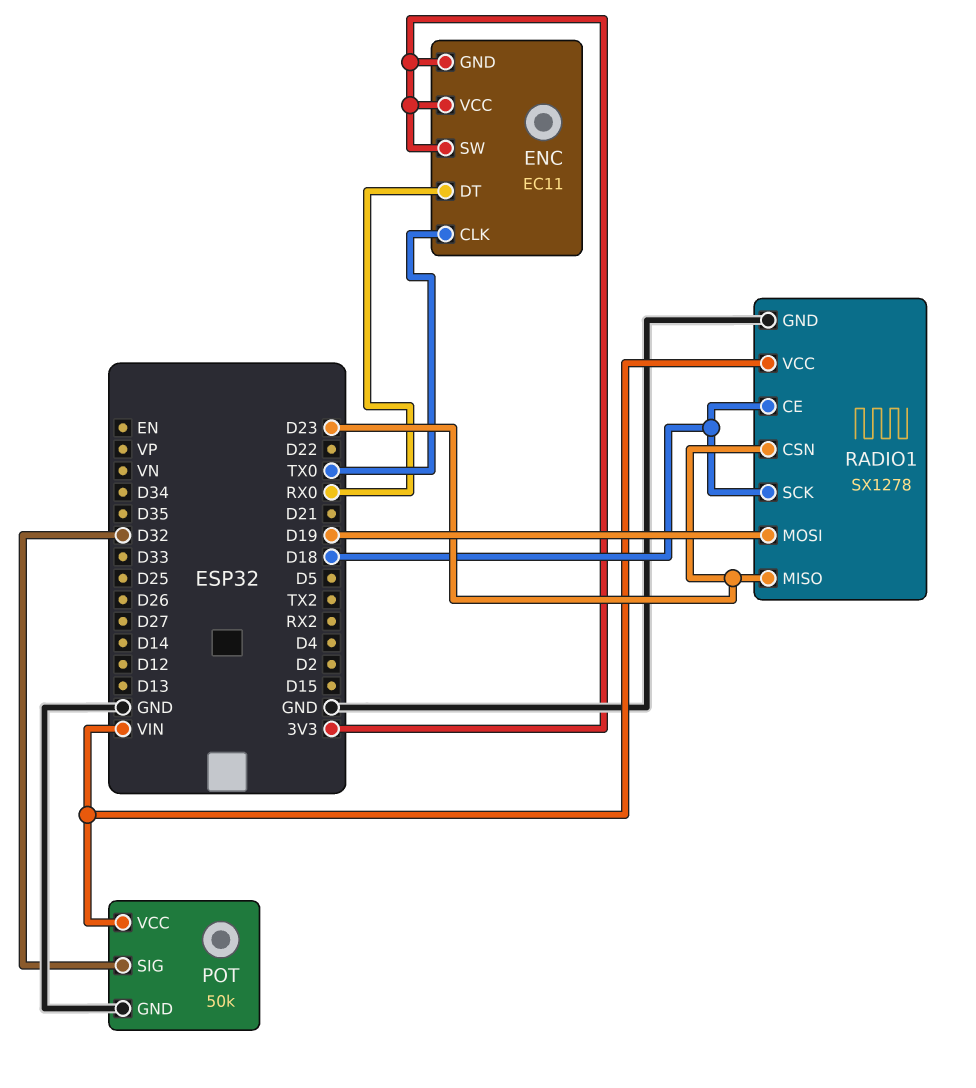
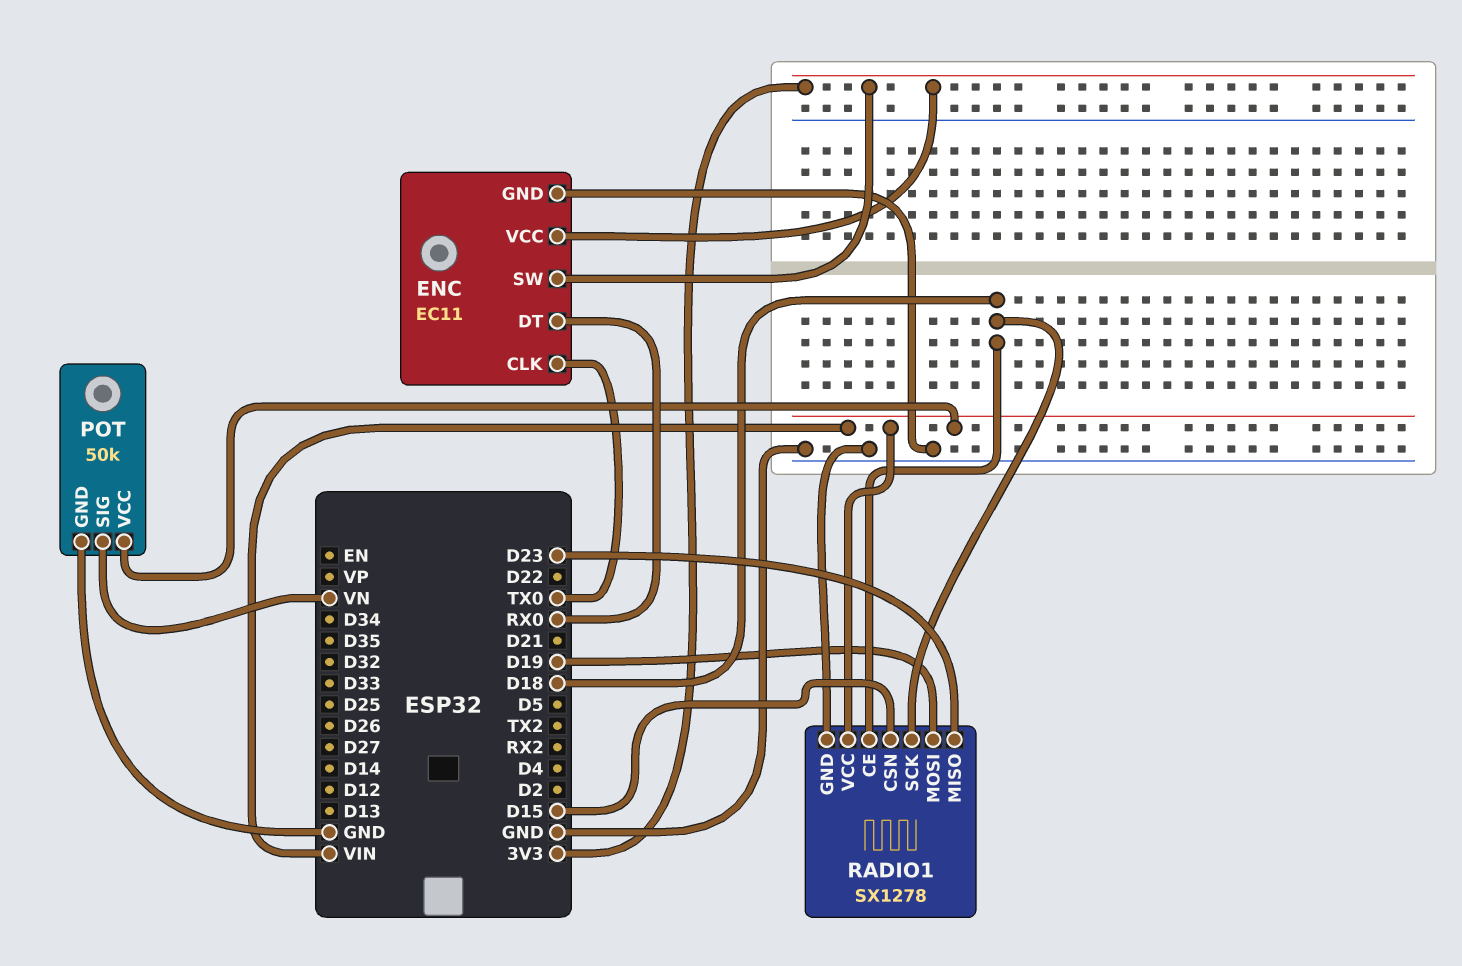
ENC pin GND: 3V3 -> GND
POT pin SIG: D32 -> VN
RADIO1 pin CSN: D23 -> D15

